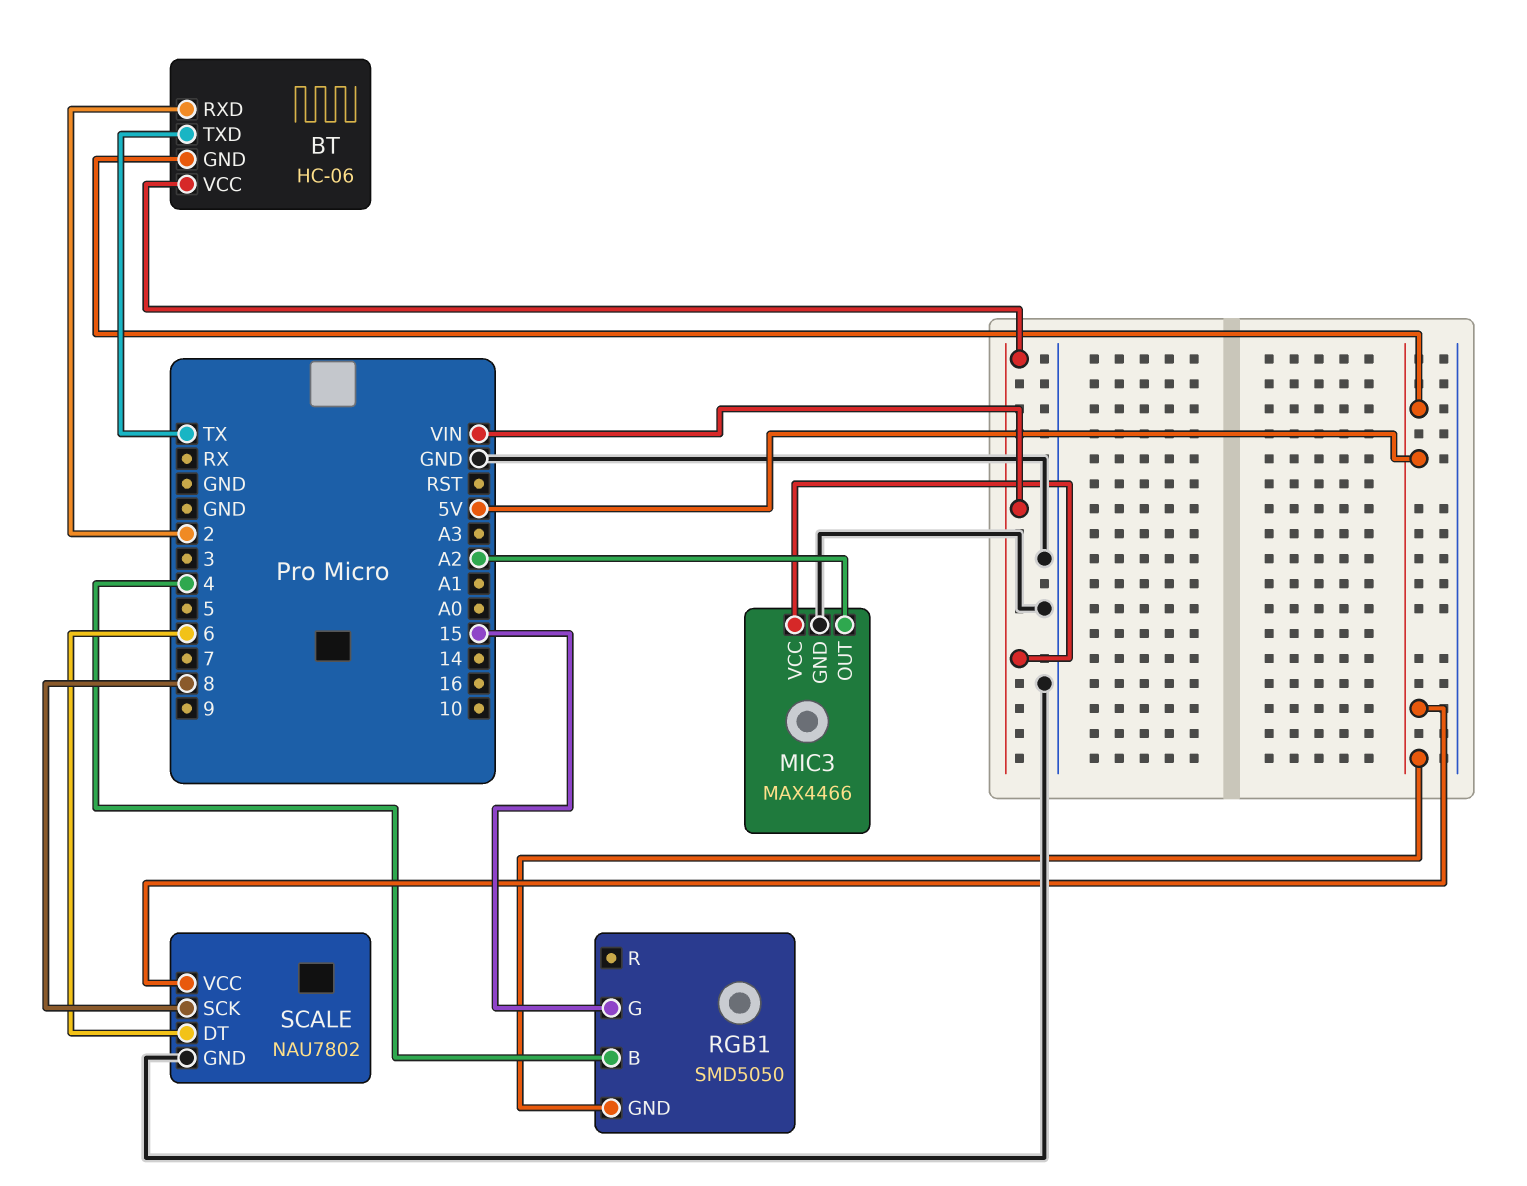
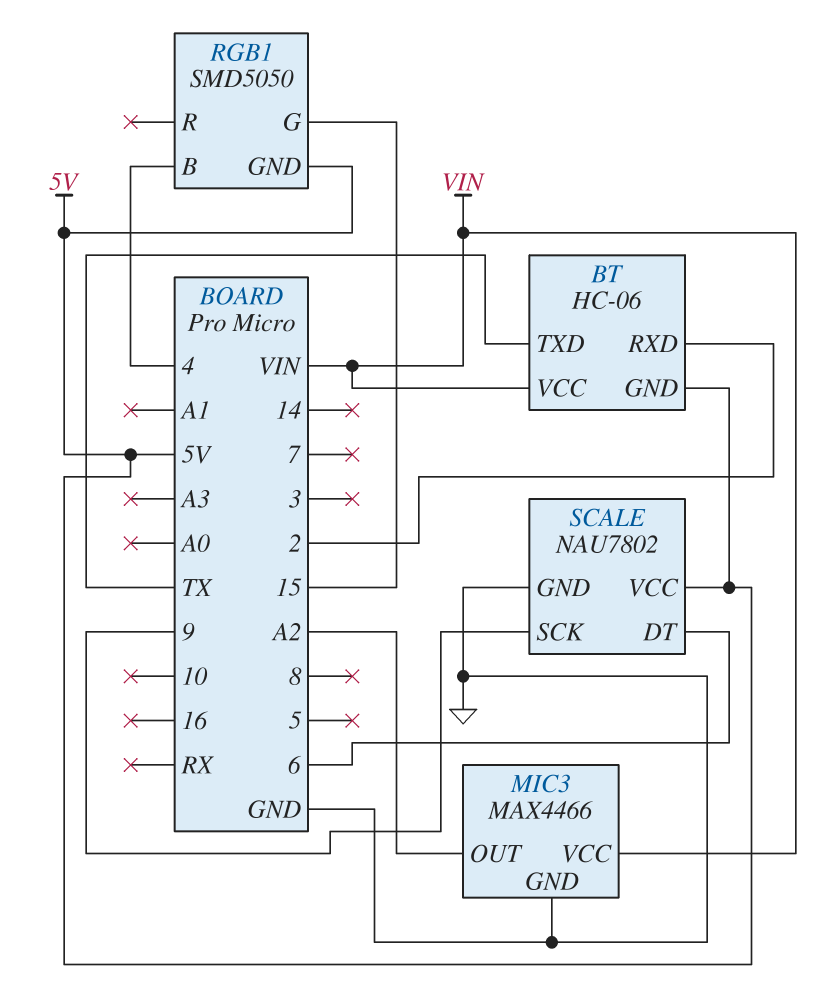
SCALE pin SCK: 8 -> 9

